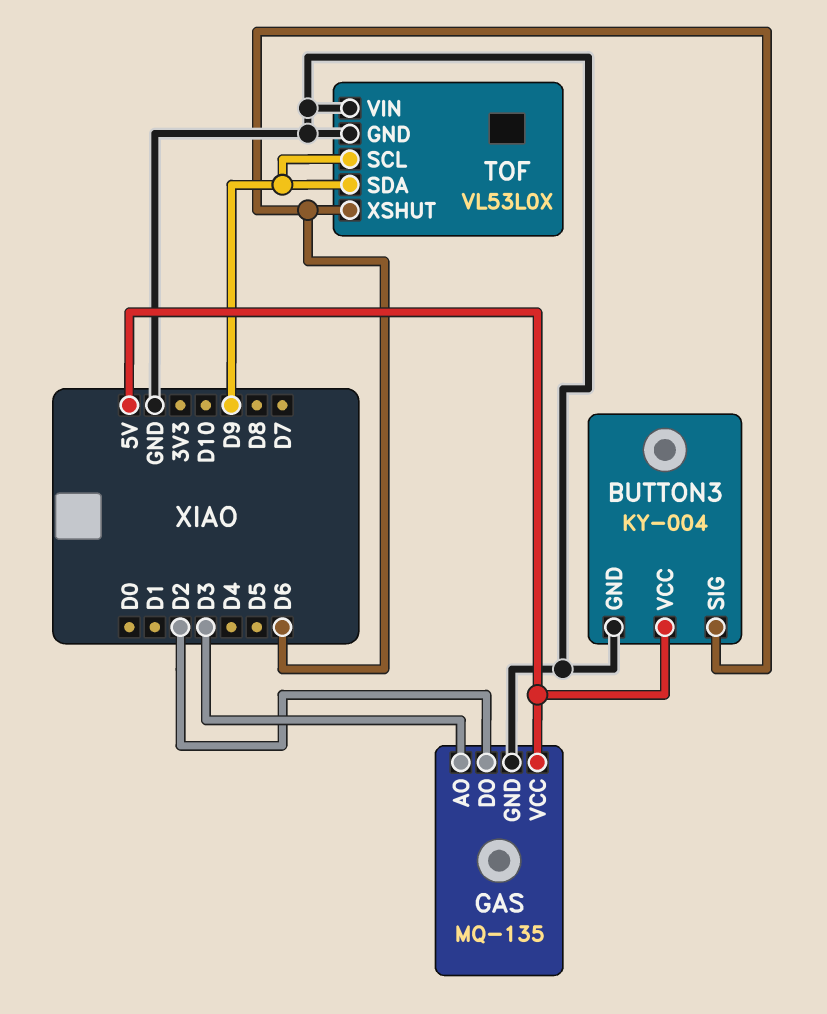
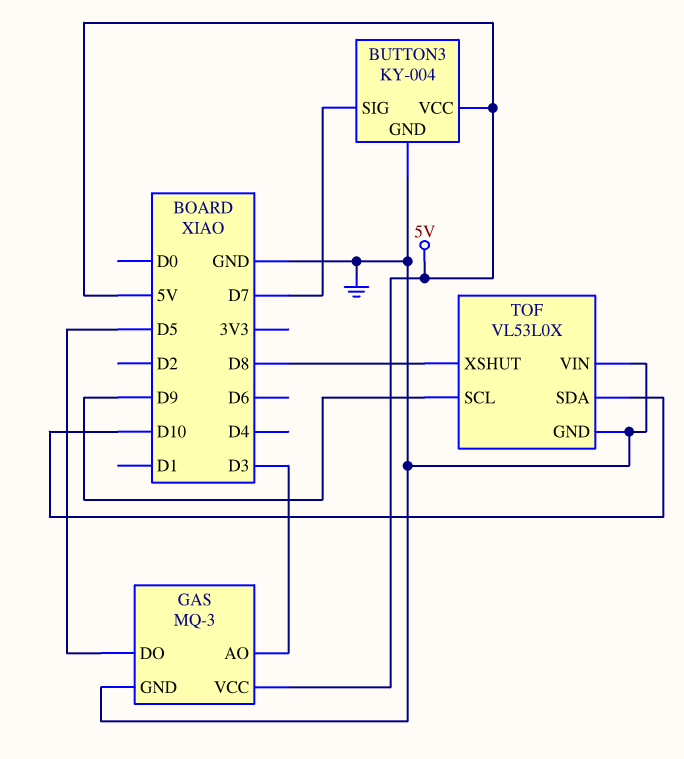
BUTTON3 pin SIG: D6 -> D7
GAS: MQ-135 -> MQ-3
GAS pin DO: D2 -> D5
TOF pin SDA: D9 -> D10
TOF pin XSHUT: D6 -> D8

